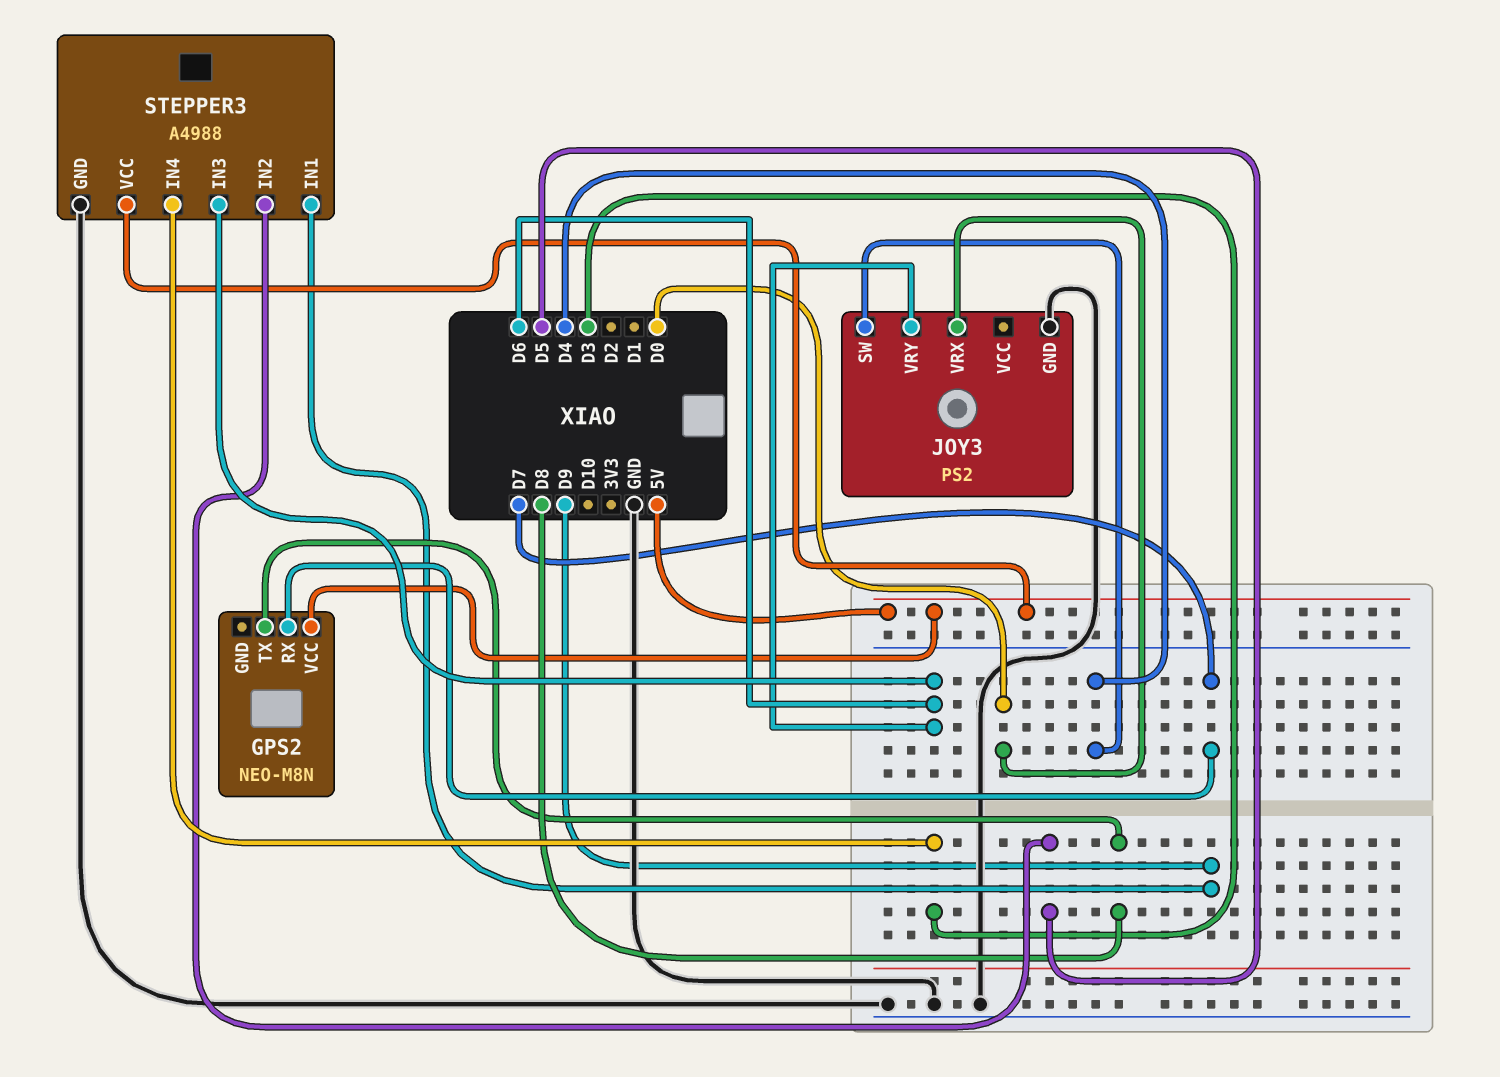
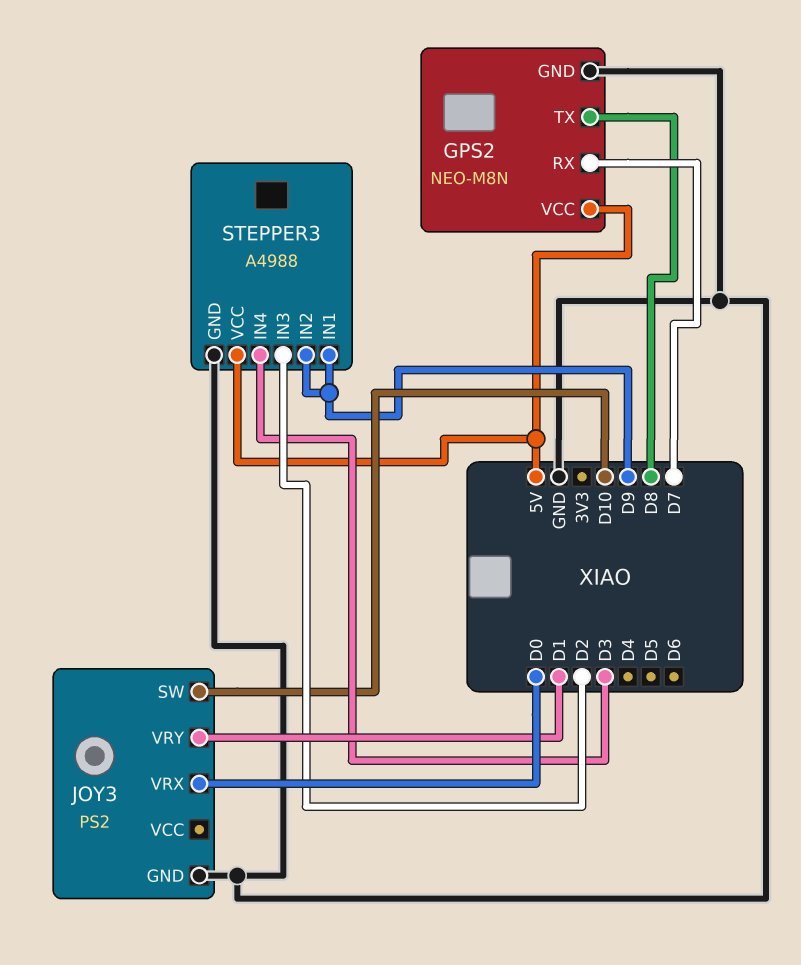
GPS2 pin GND: none -> GND
JOY3 pin SW: D4 -> D10
JOY3 pin VRY: D6 -> D1
STEPPER3 pin IN2: D5 -> D9
STEPPER3 pin IN3: D6 -> D2

